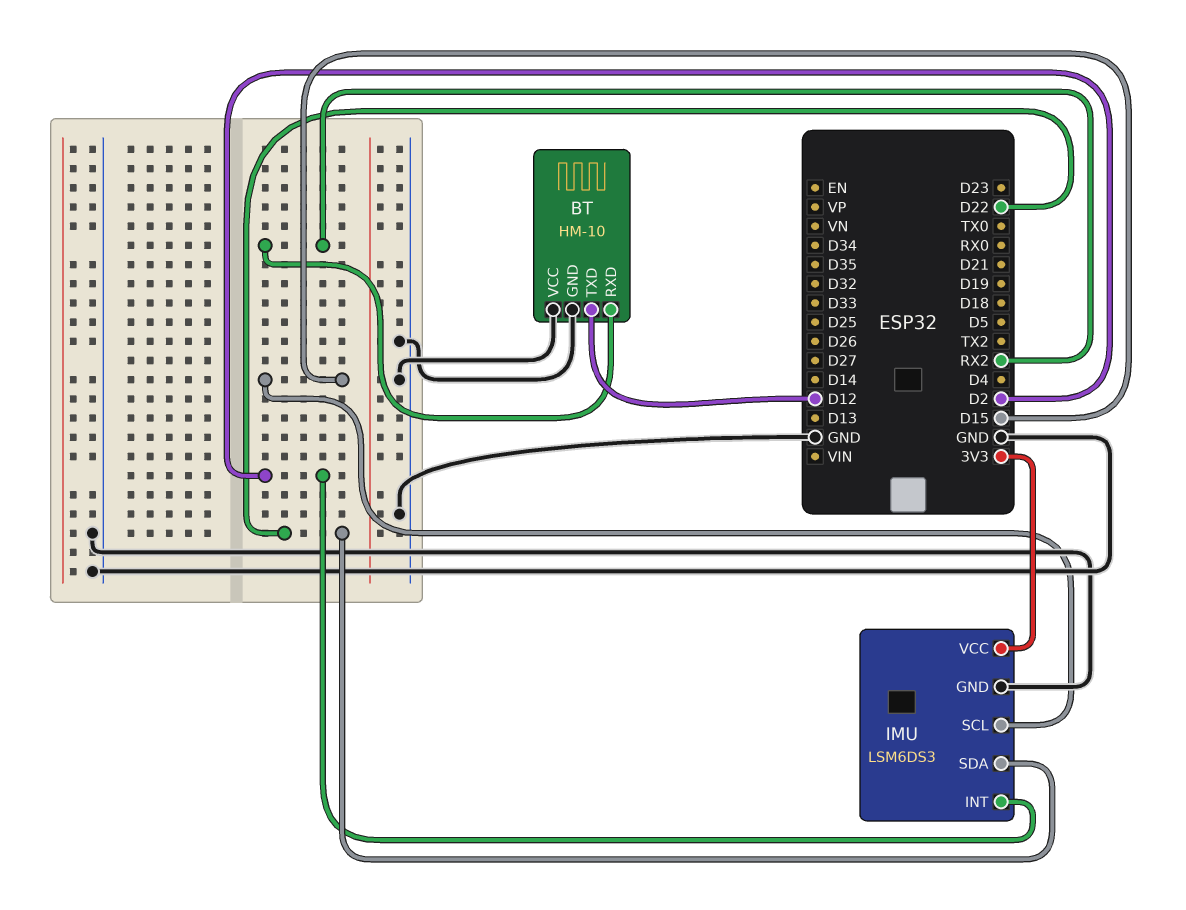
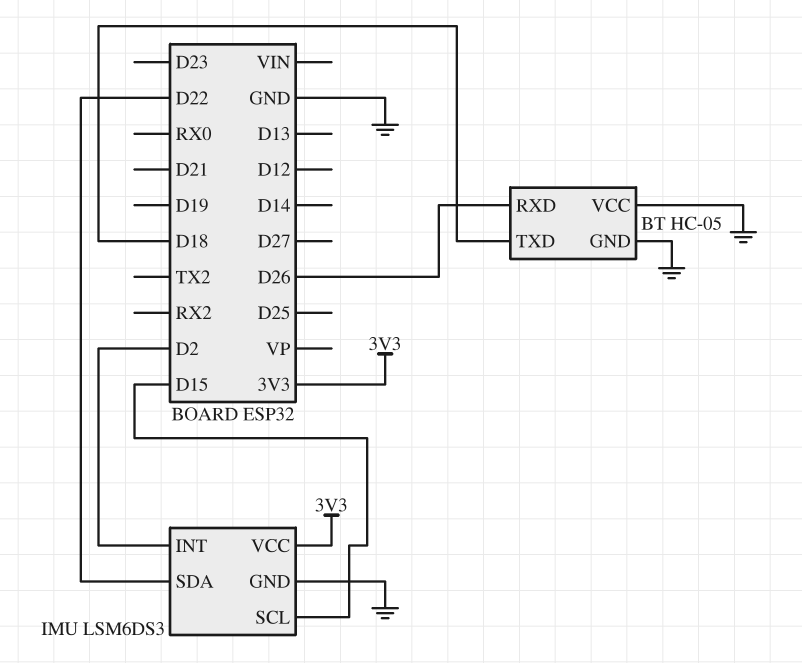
BT: HM-10 -> HC-05
BT pin RXD: RX2 -> D26
BT pin TXD: D12 -> D18

